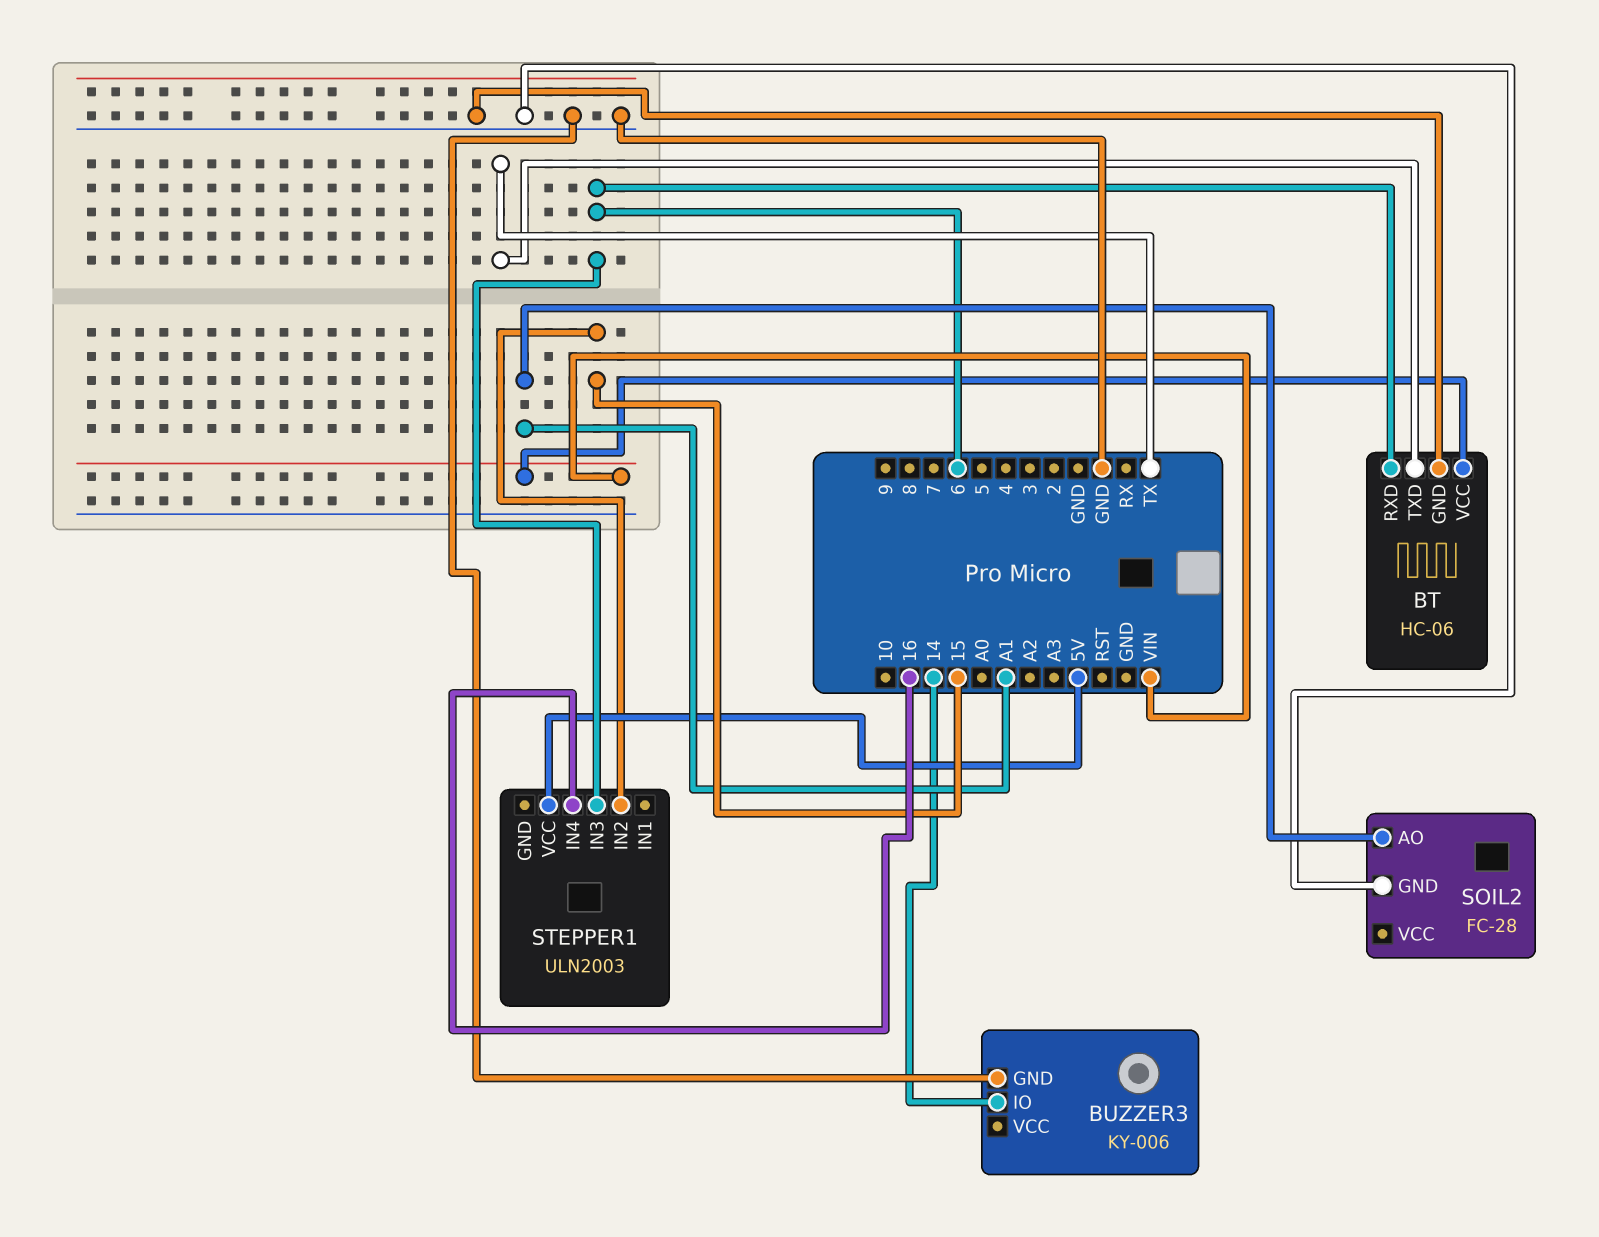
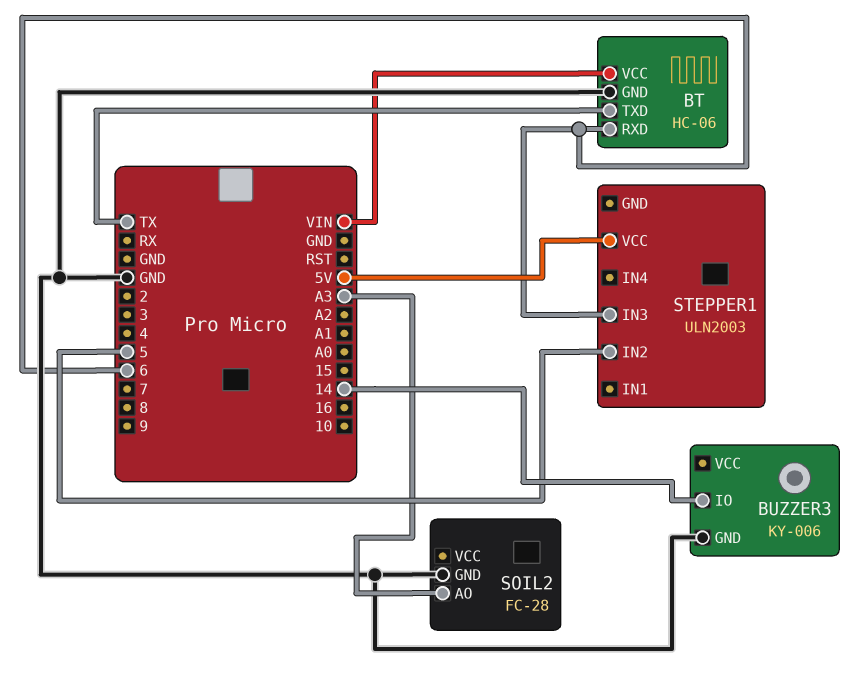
SOIL2 pin AO: A1 -> A3
STEPPER1 pin IN2: 15 -> 5
STEPPER1 pin IN4: 16 -> none

